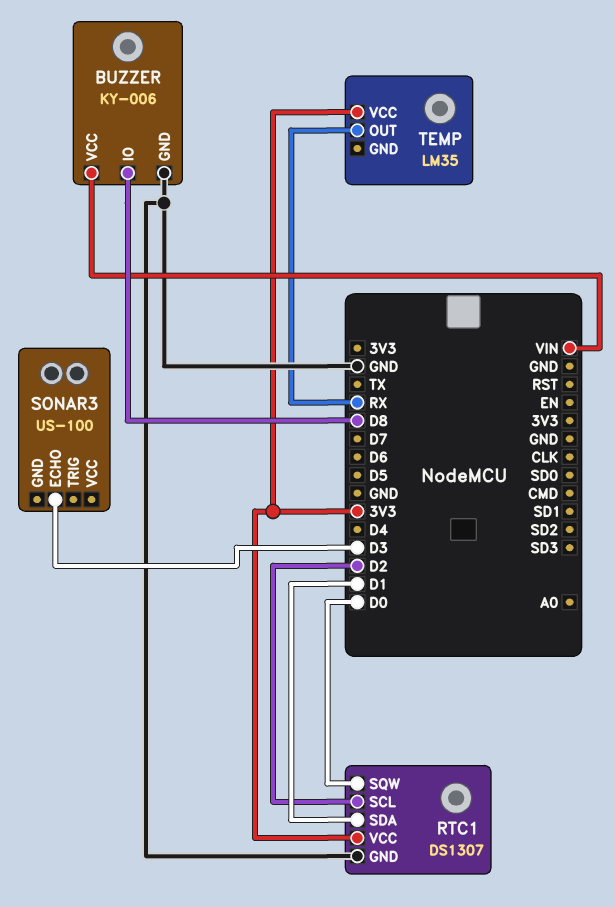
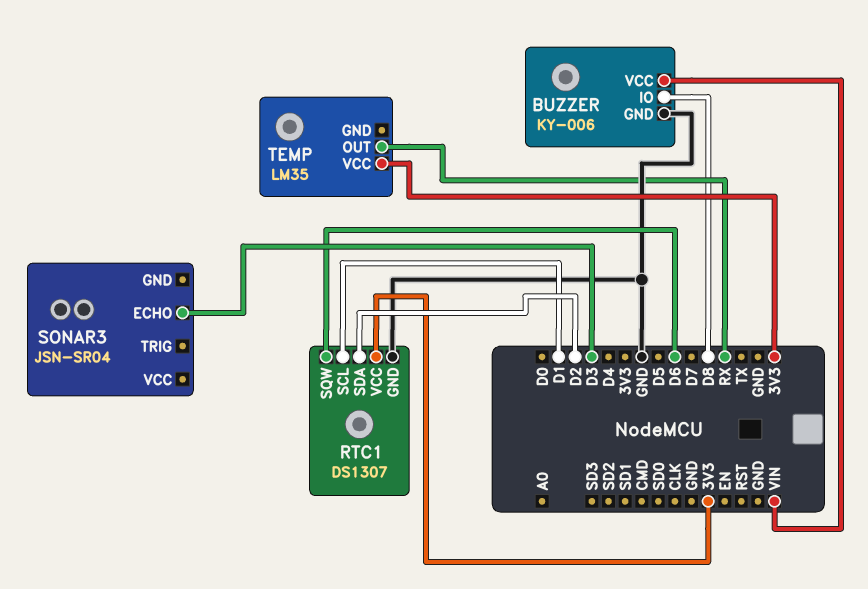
RTC1 pin SCL: D2 -> D1
RTC1 pin SDA: D1 -> D2
RTC1 pin SQW: D0 -> D6
SONAR3: US-100 -> JSN-SR04

